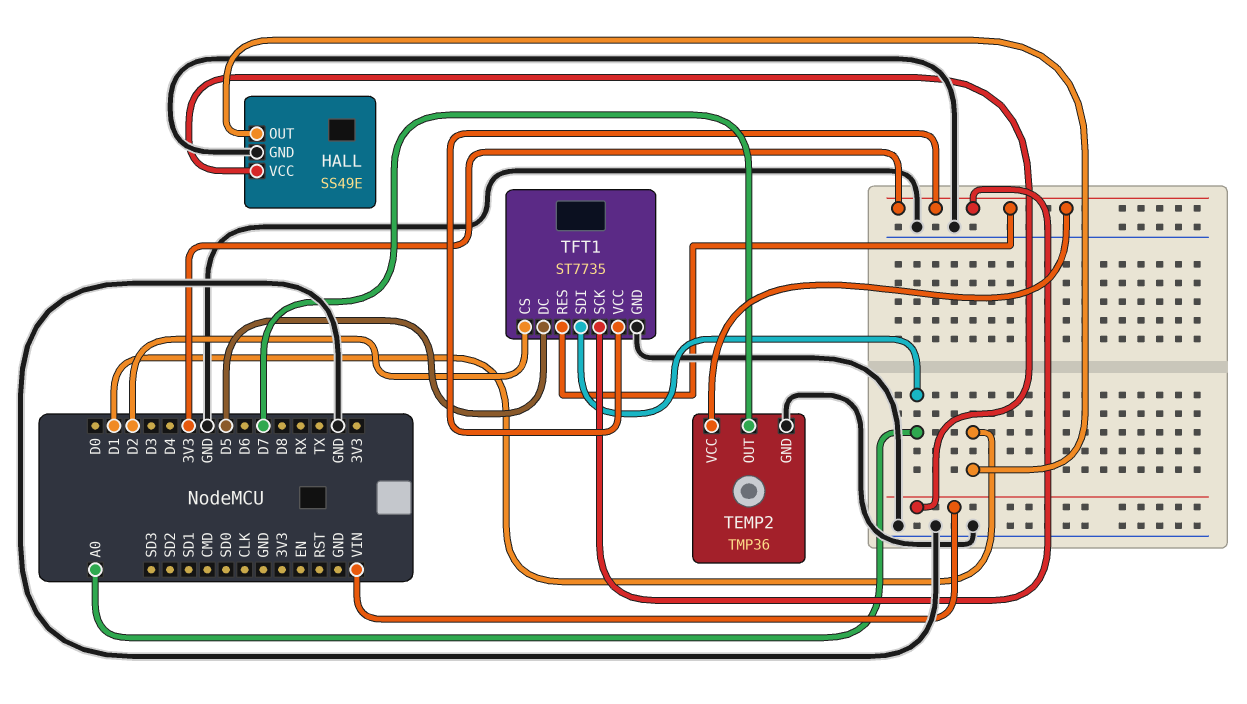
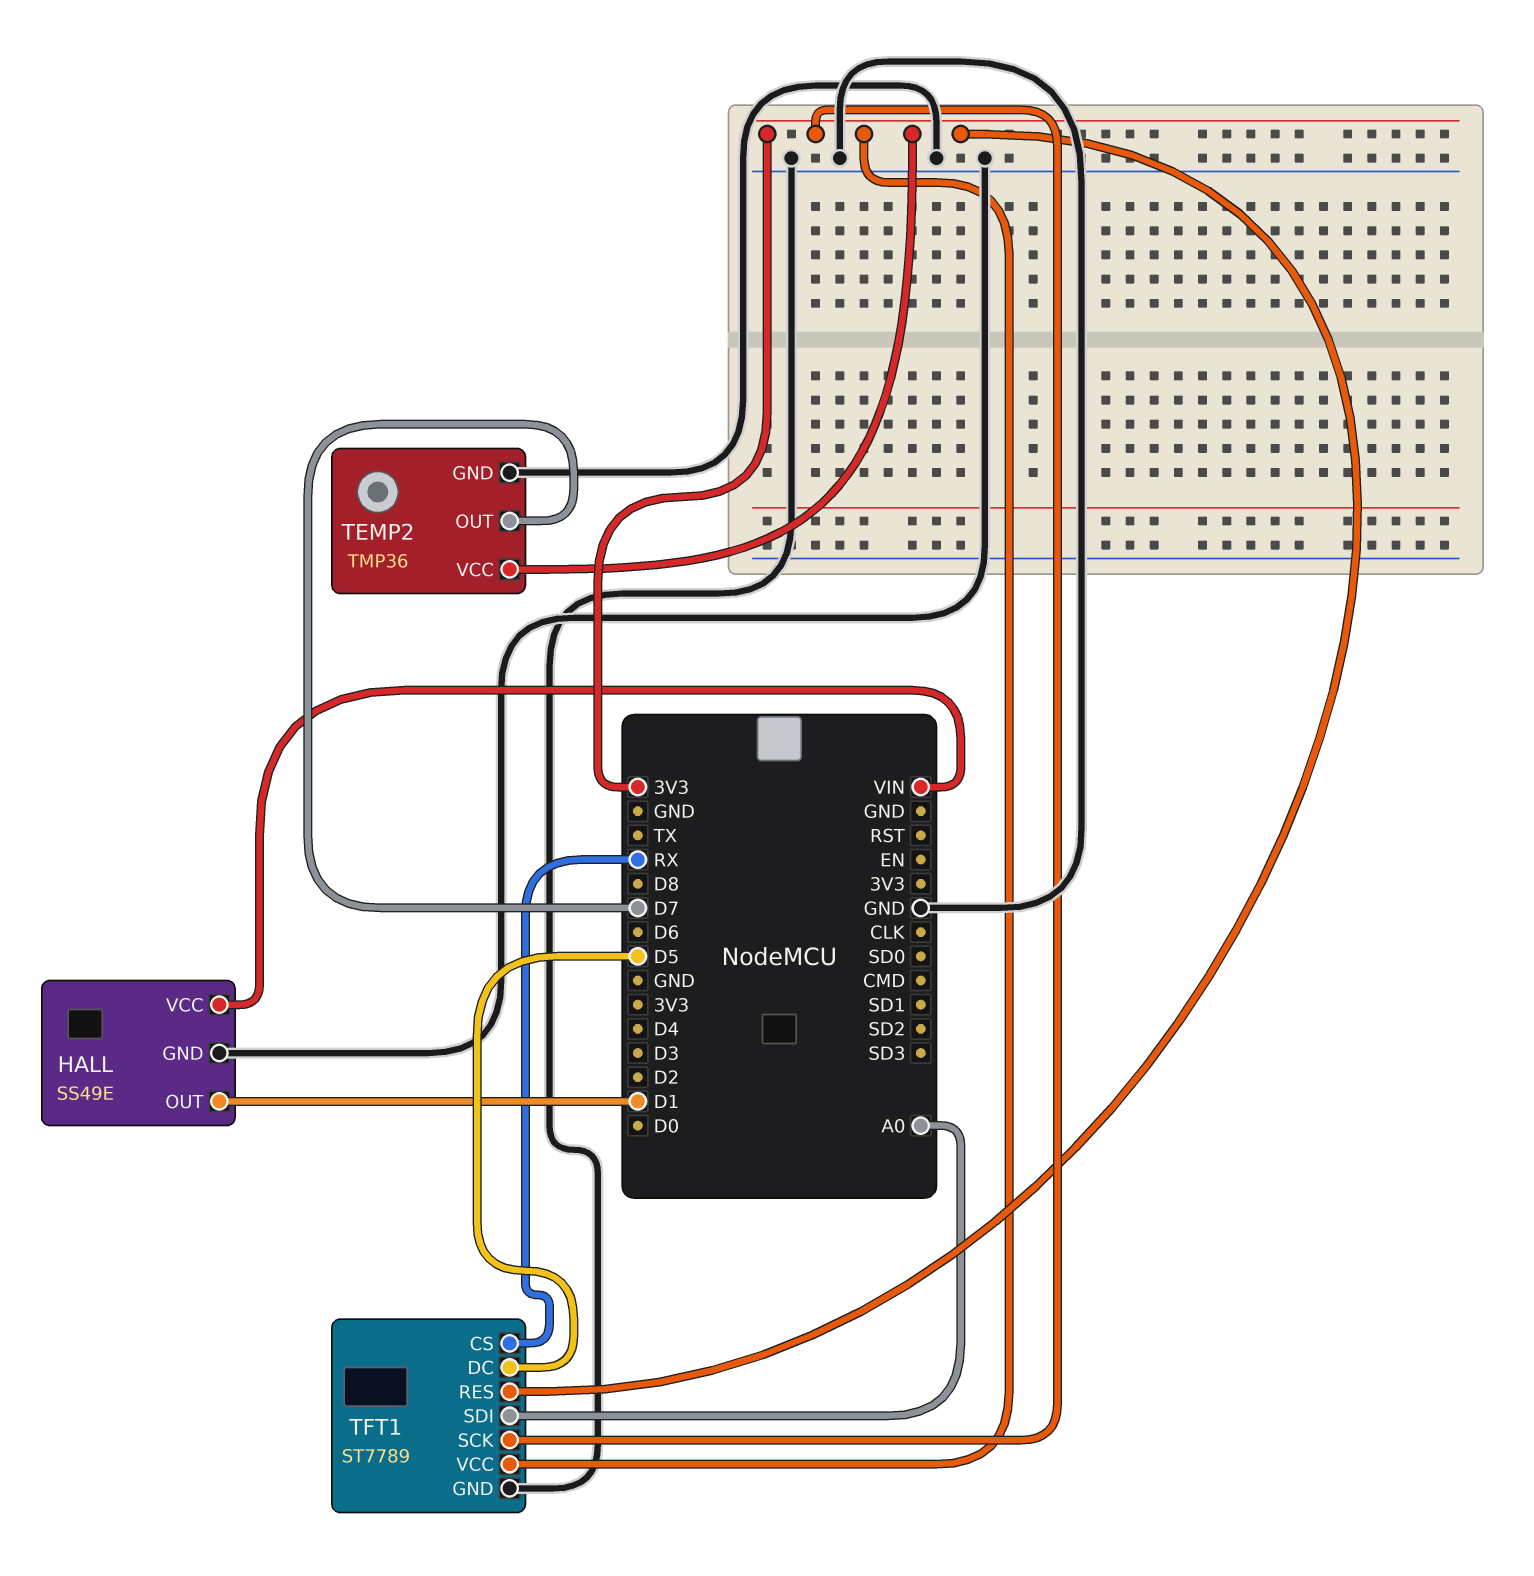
TFT1: ST7735 -> ST7789
TFT1 pin CS: D2 -> RX

